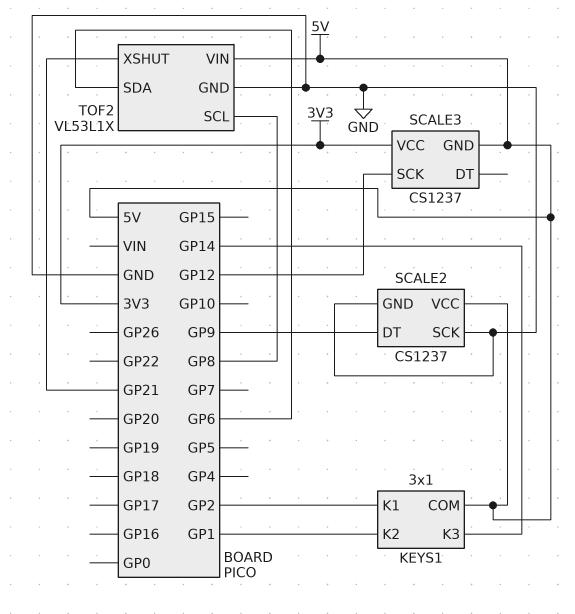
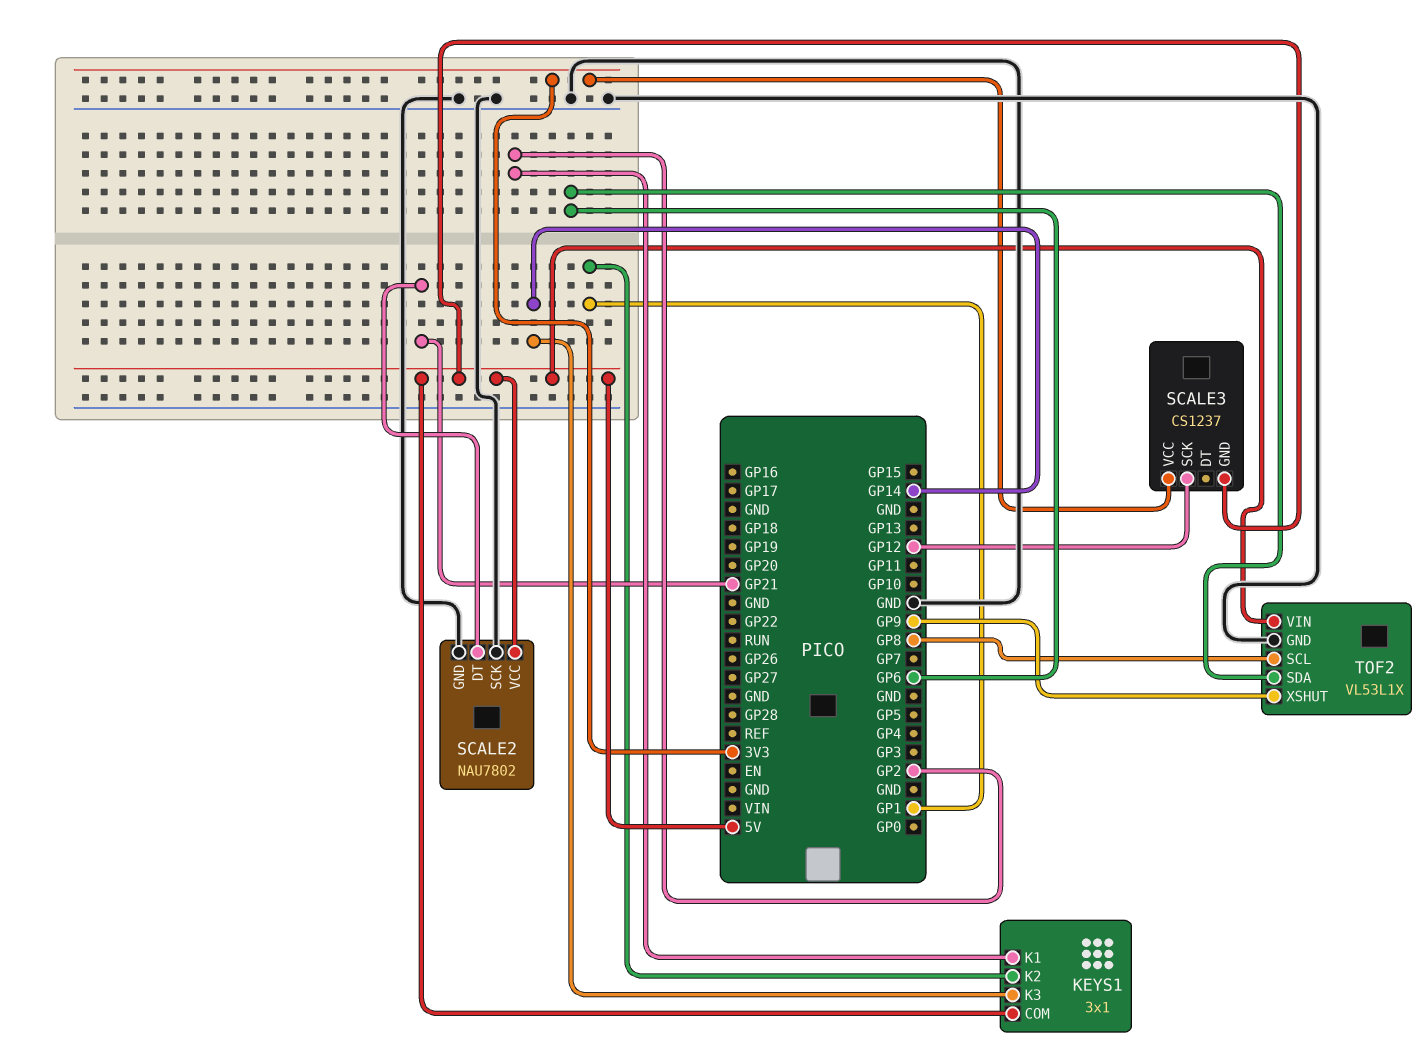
SCALE2: CS1237 -> NAU7802
SCALE2 pin DT: GP9 -> GP21
TOF2 pin XSHUT: GP21 -> GP9

